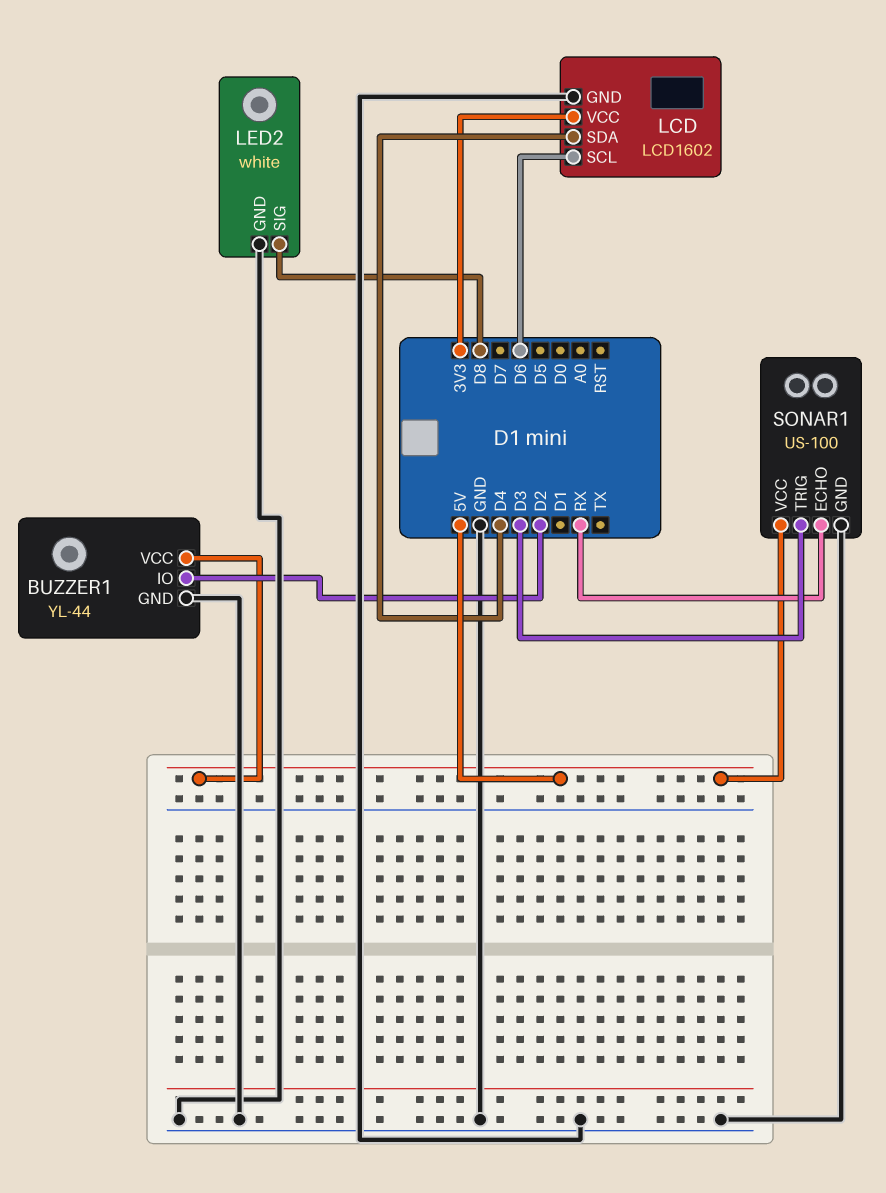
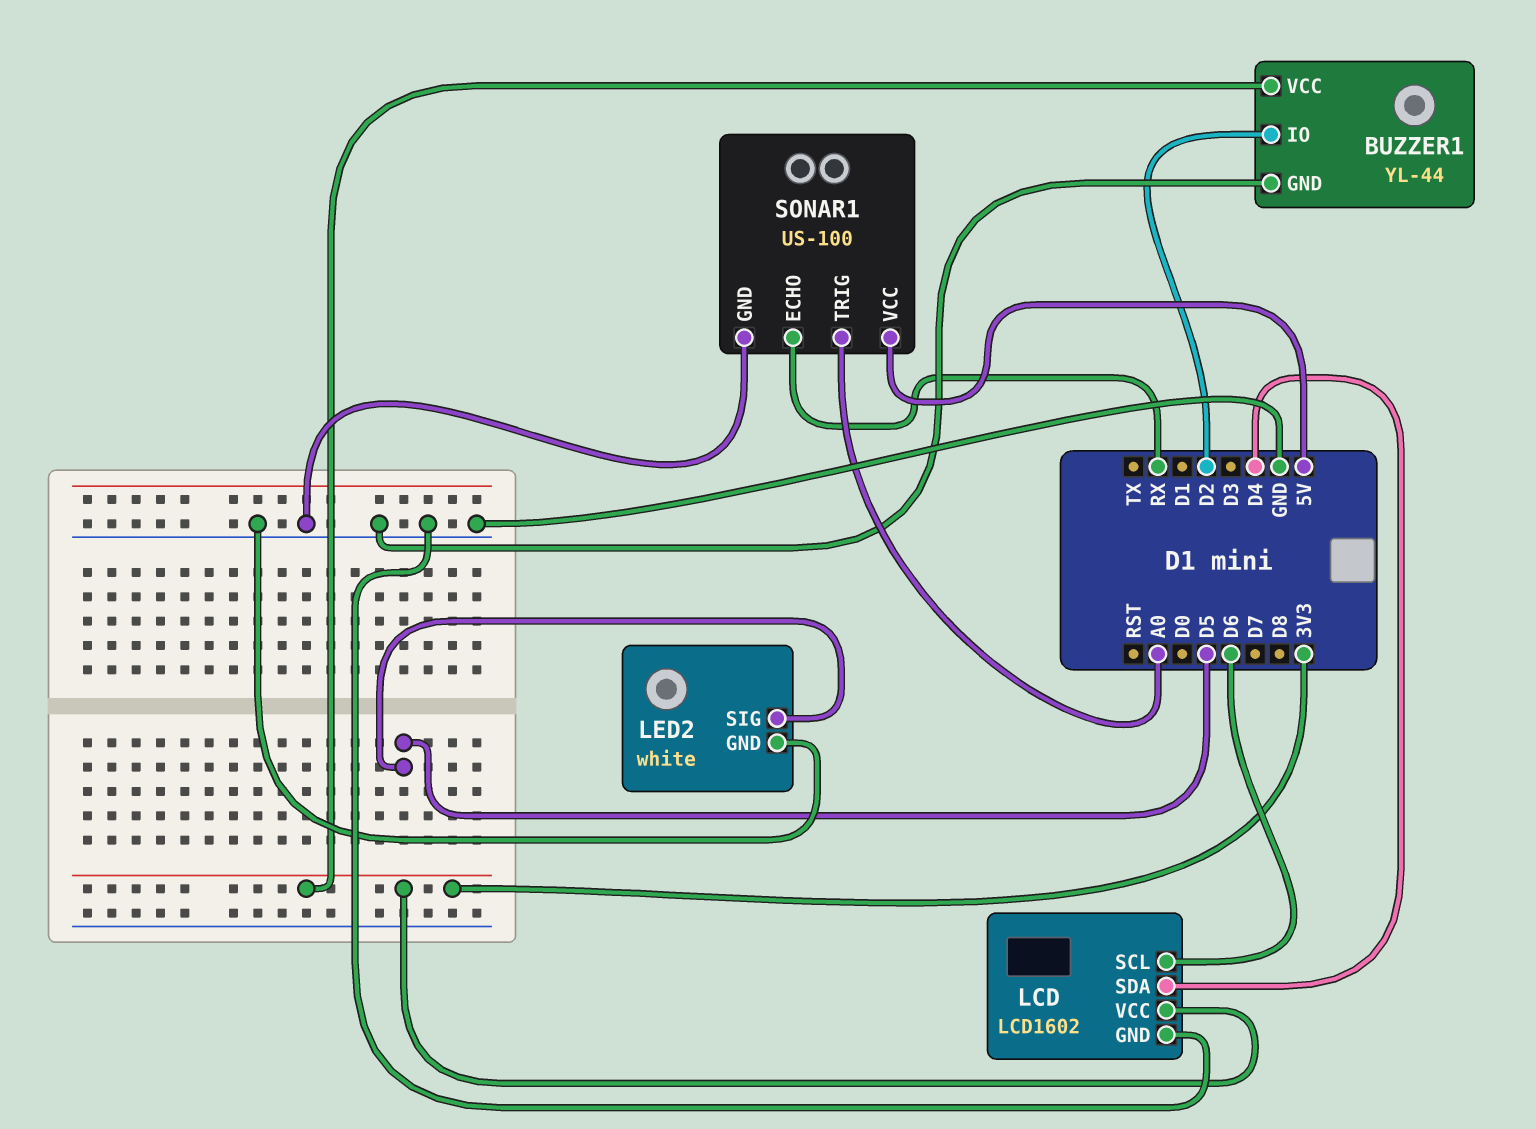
BUZZER1 pin VCC: 5V -> 3V3
LED2 pin SIG: D8 -> D5
SONAR1 pin TRIG: D3 -> A0

